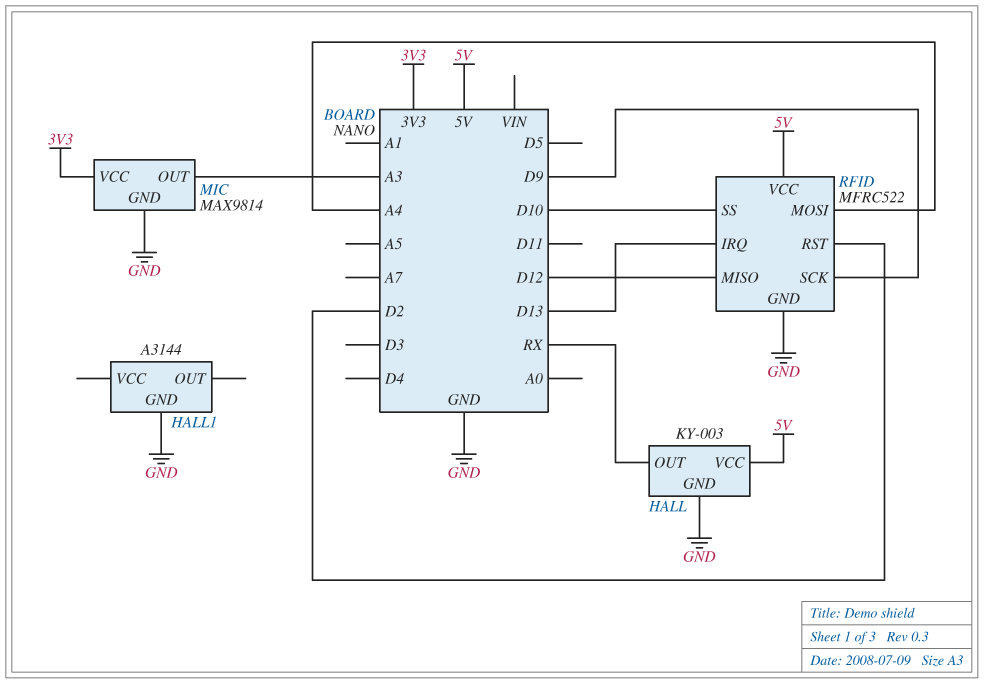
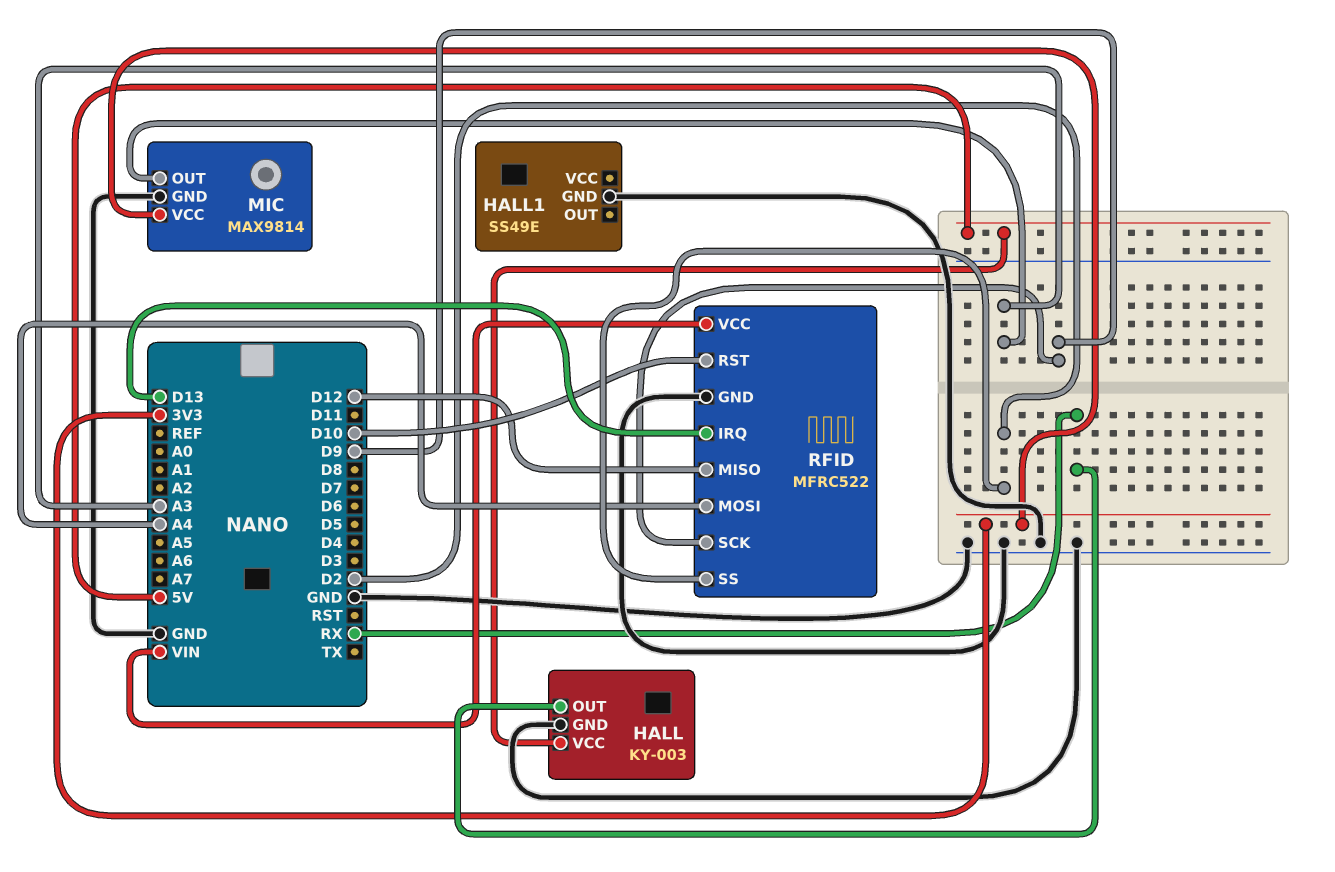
HALL1: A3144 -> SS49E
RFID pin RST: D2 -> D10
RFID pin SS: D10 -> D2
RFID pin VCC: 5V -> VIN

